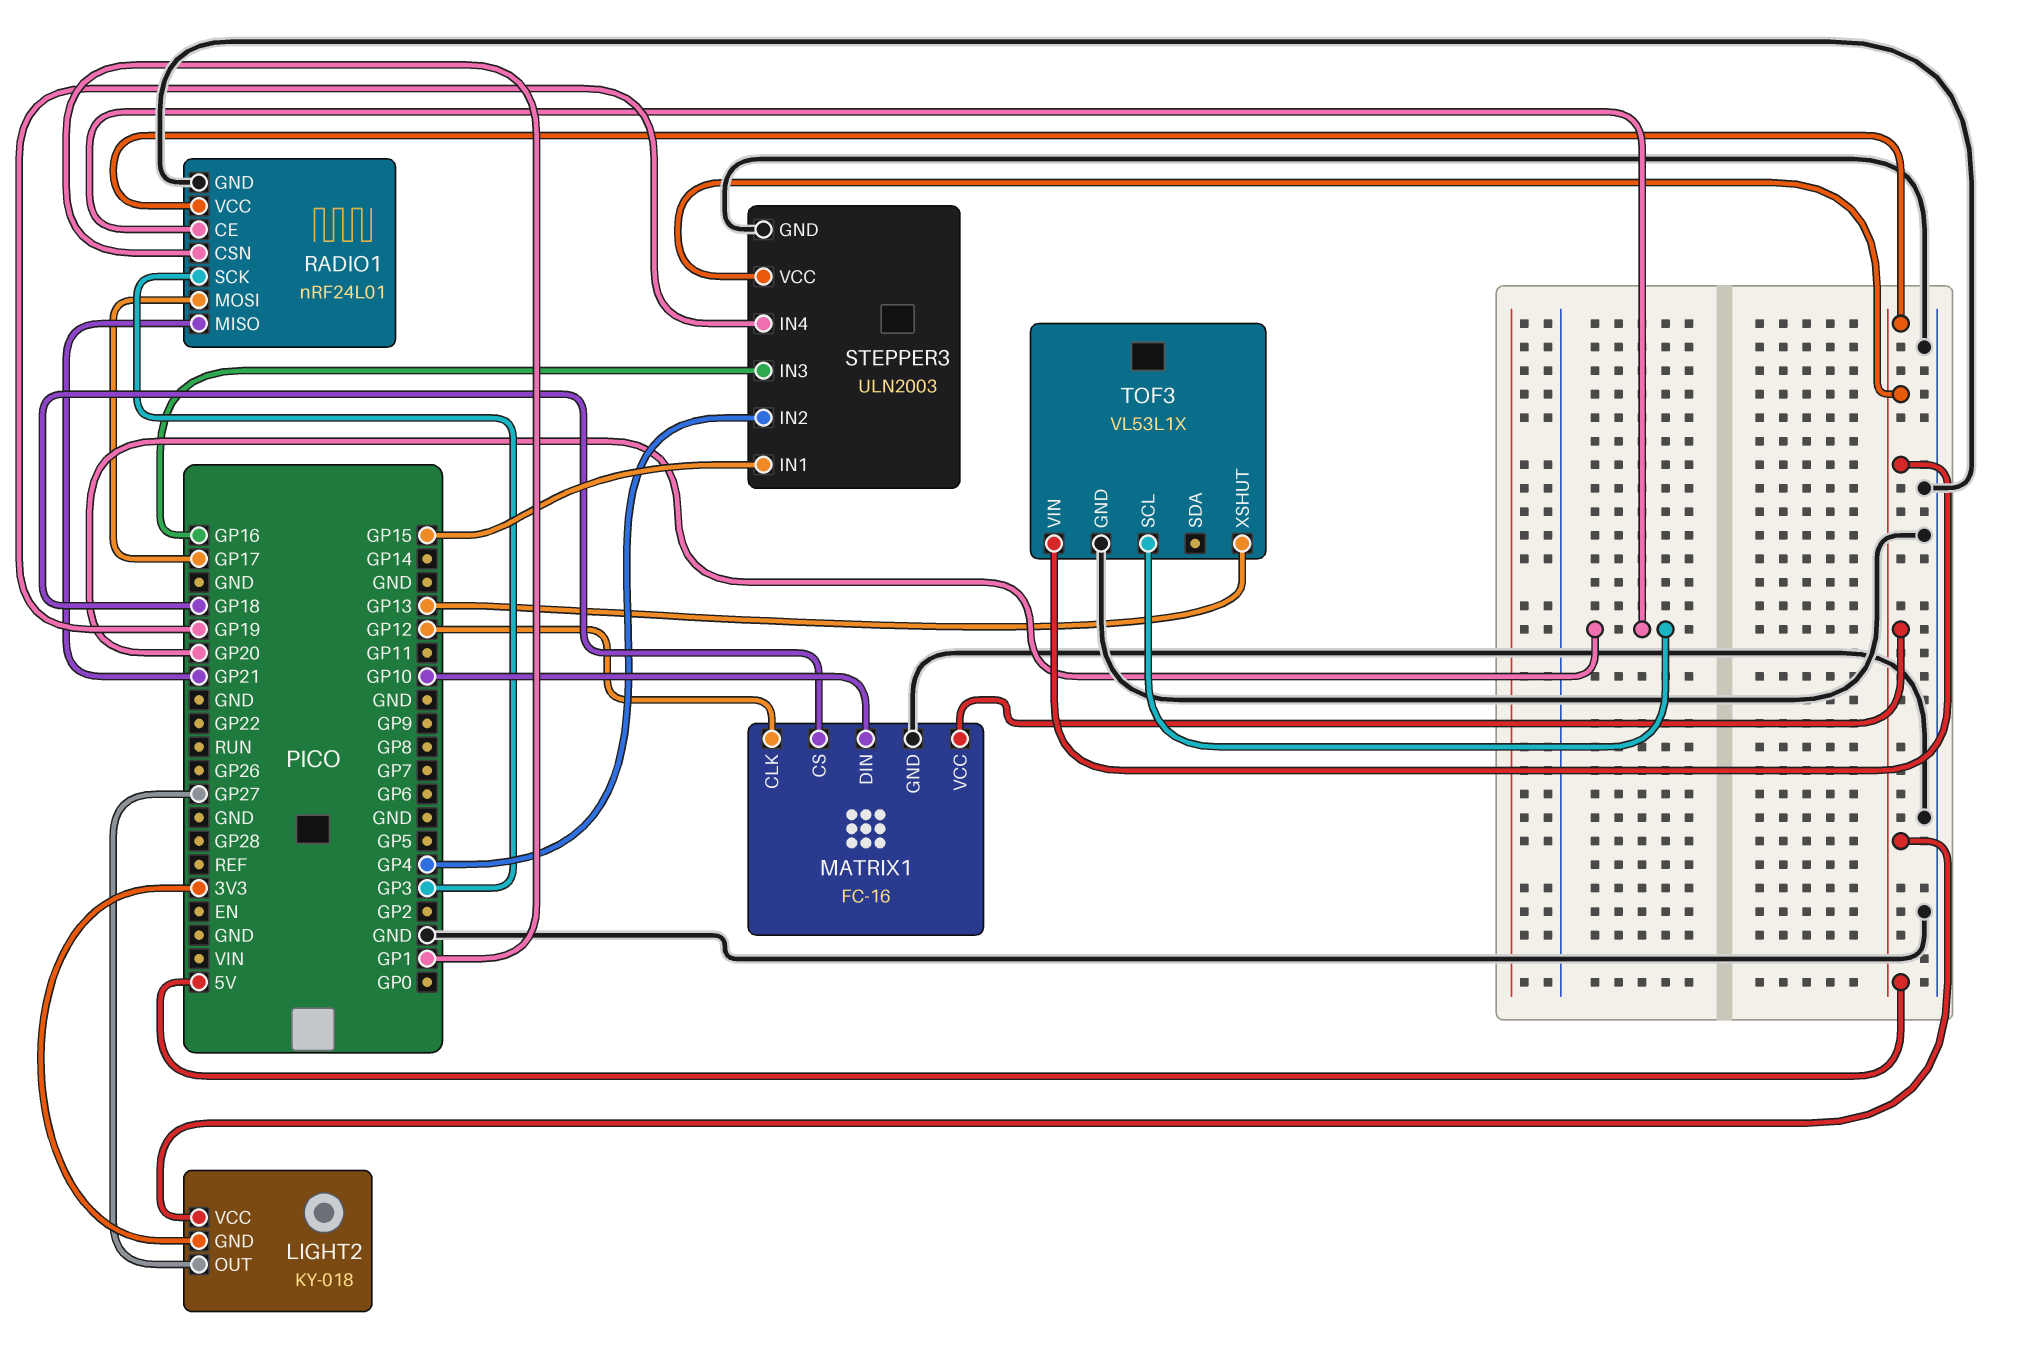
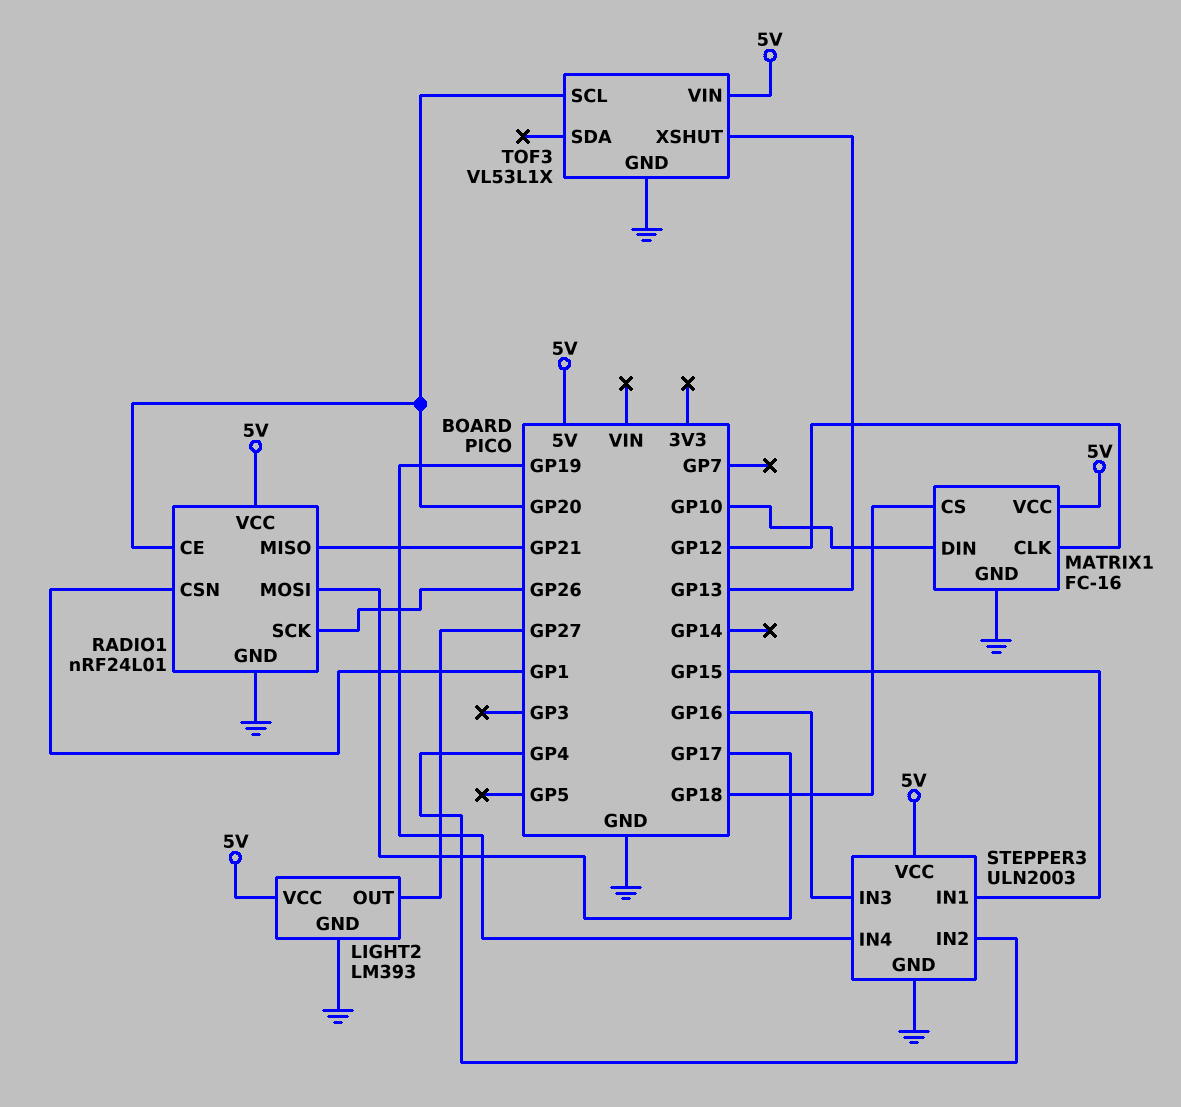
LIGHT2: KY-018 -> LM393
LIGHT2 pin GND: 3V3 -> GND
RADIO1 pin SCK: GP3 -> GP26

